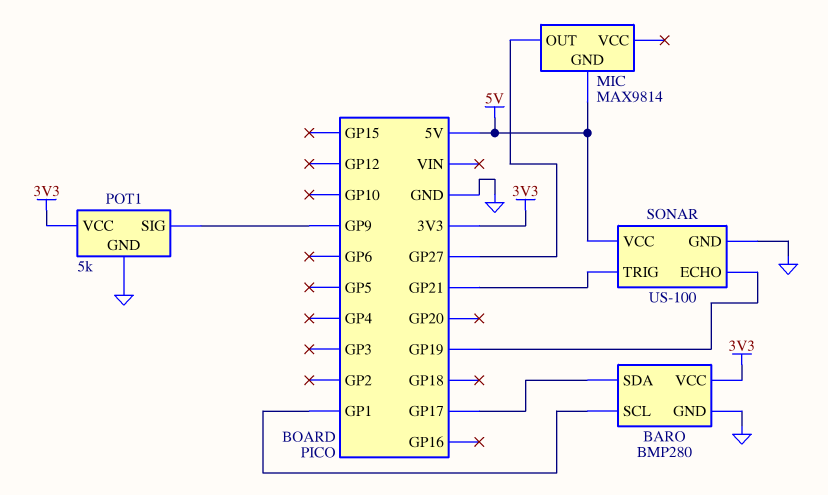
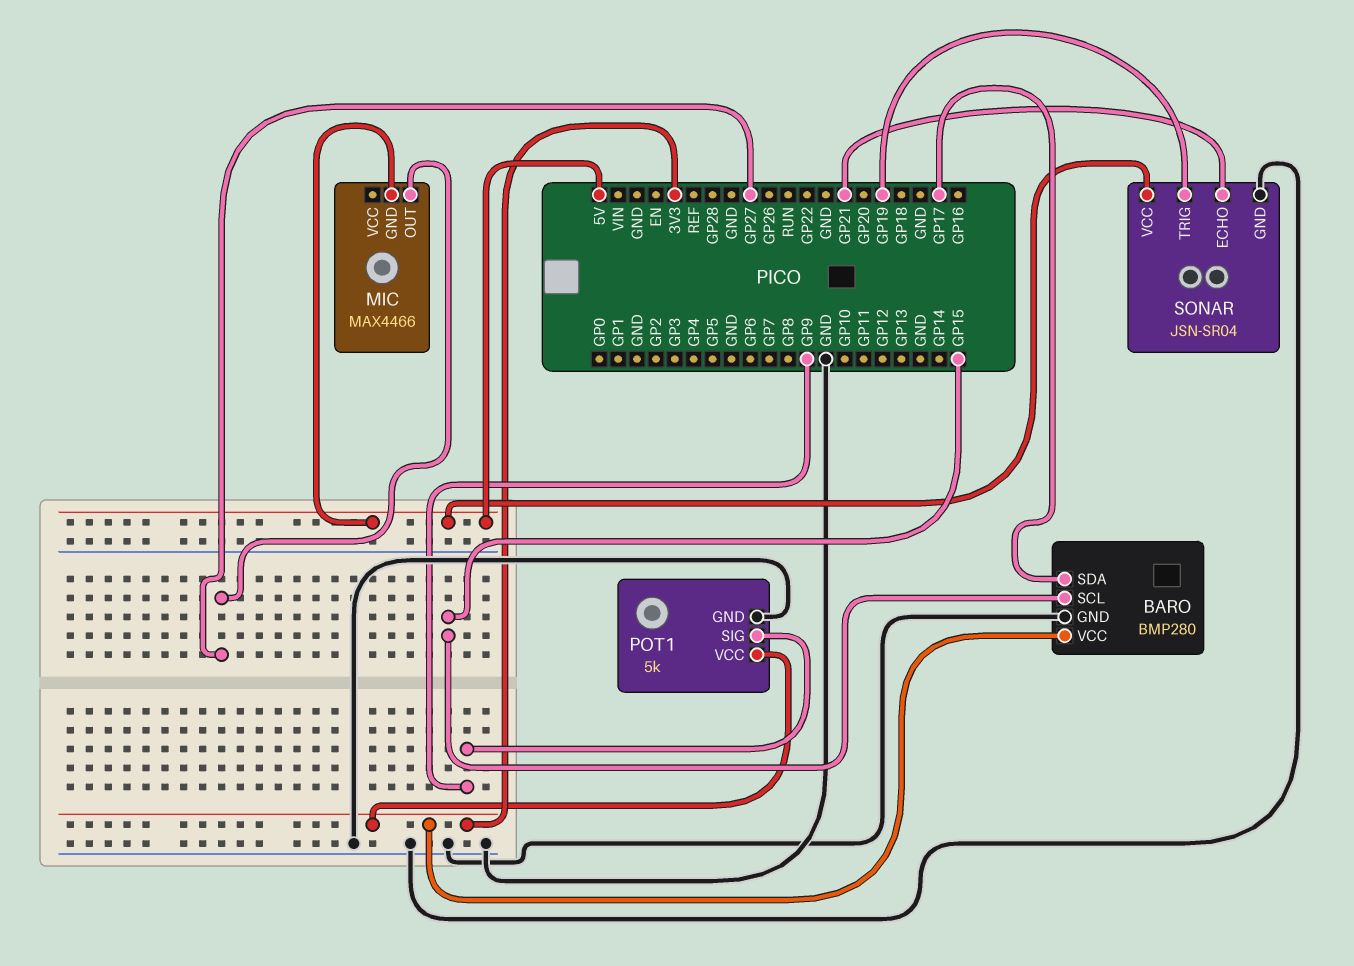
BARO pin SCL: GP1 -> GP15
MIC: MAX9814 -> MAX4466
SONAR: US-100 -> JSN-SR04
SONAR pin ECHO: GP19 -> GP21
SONAR pin TRIG: GP21 -> GP19

